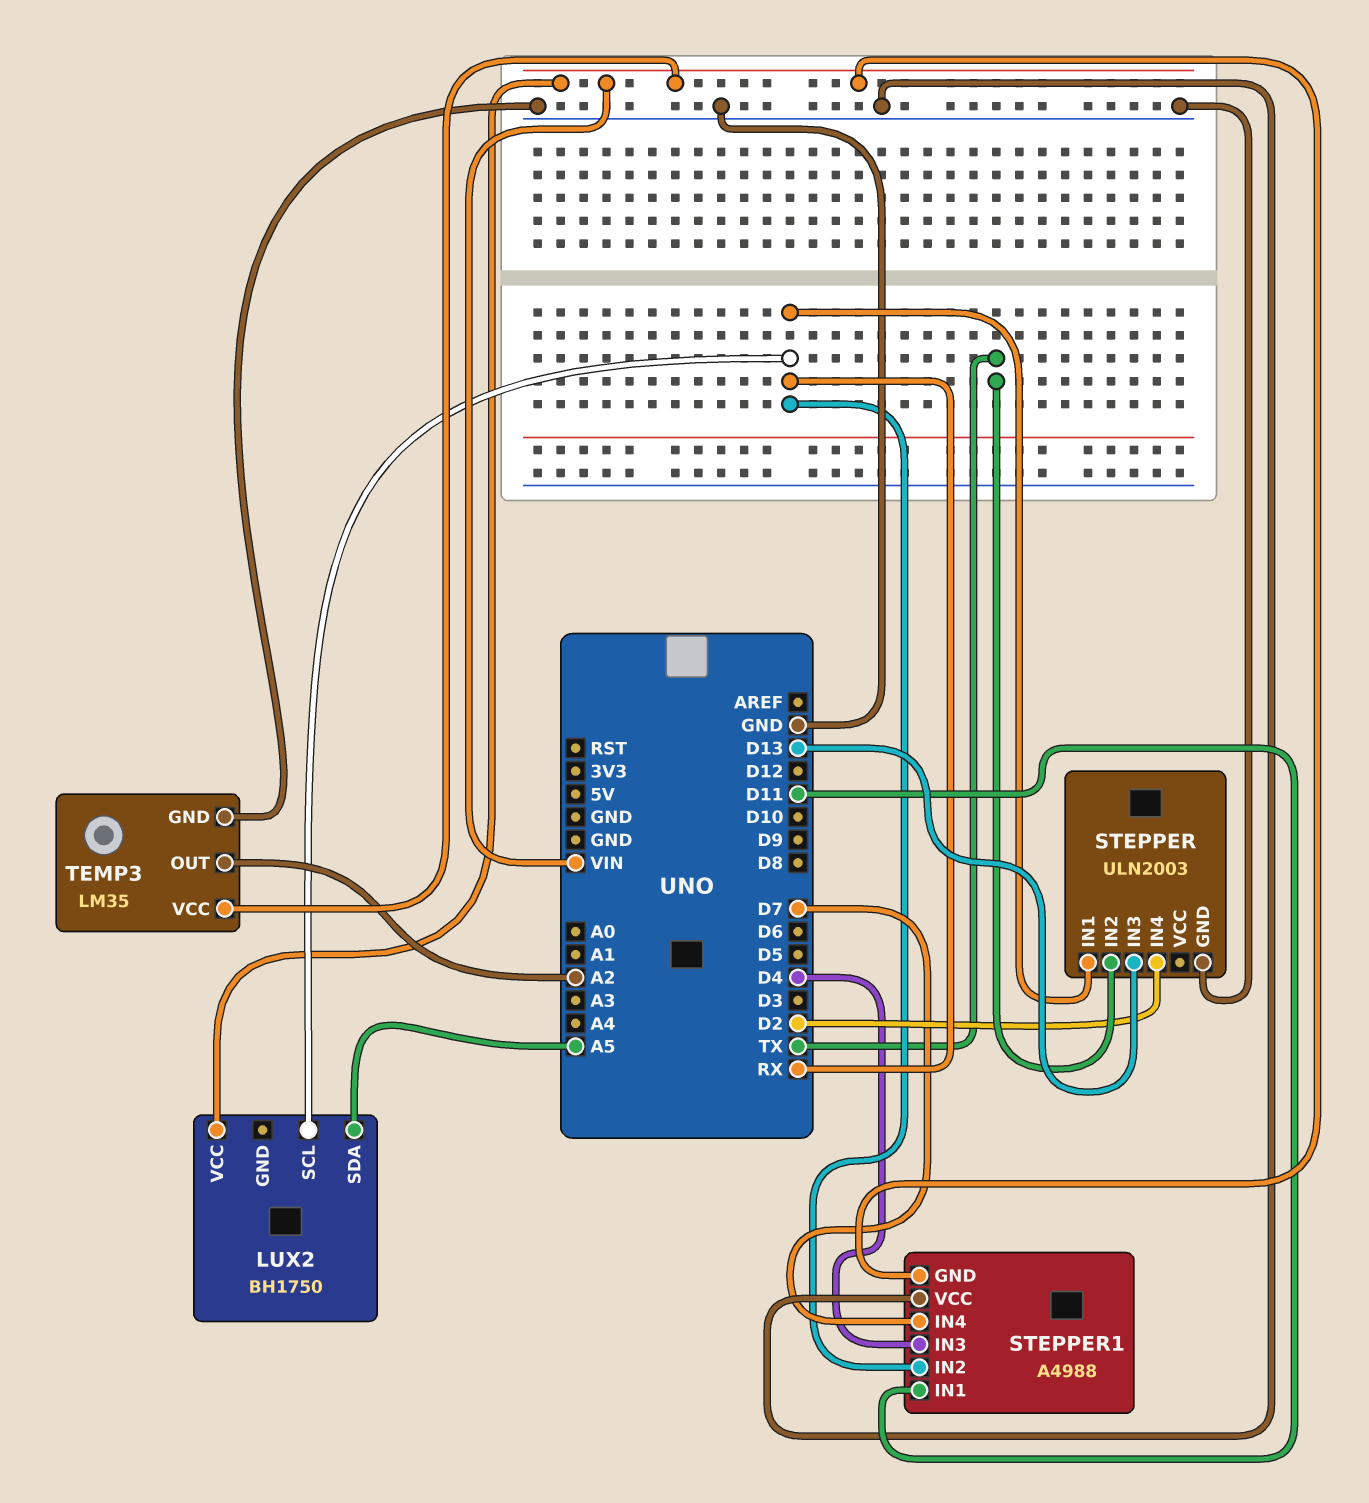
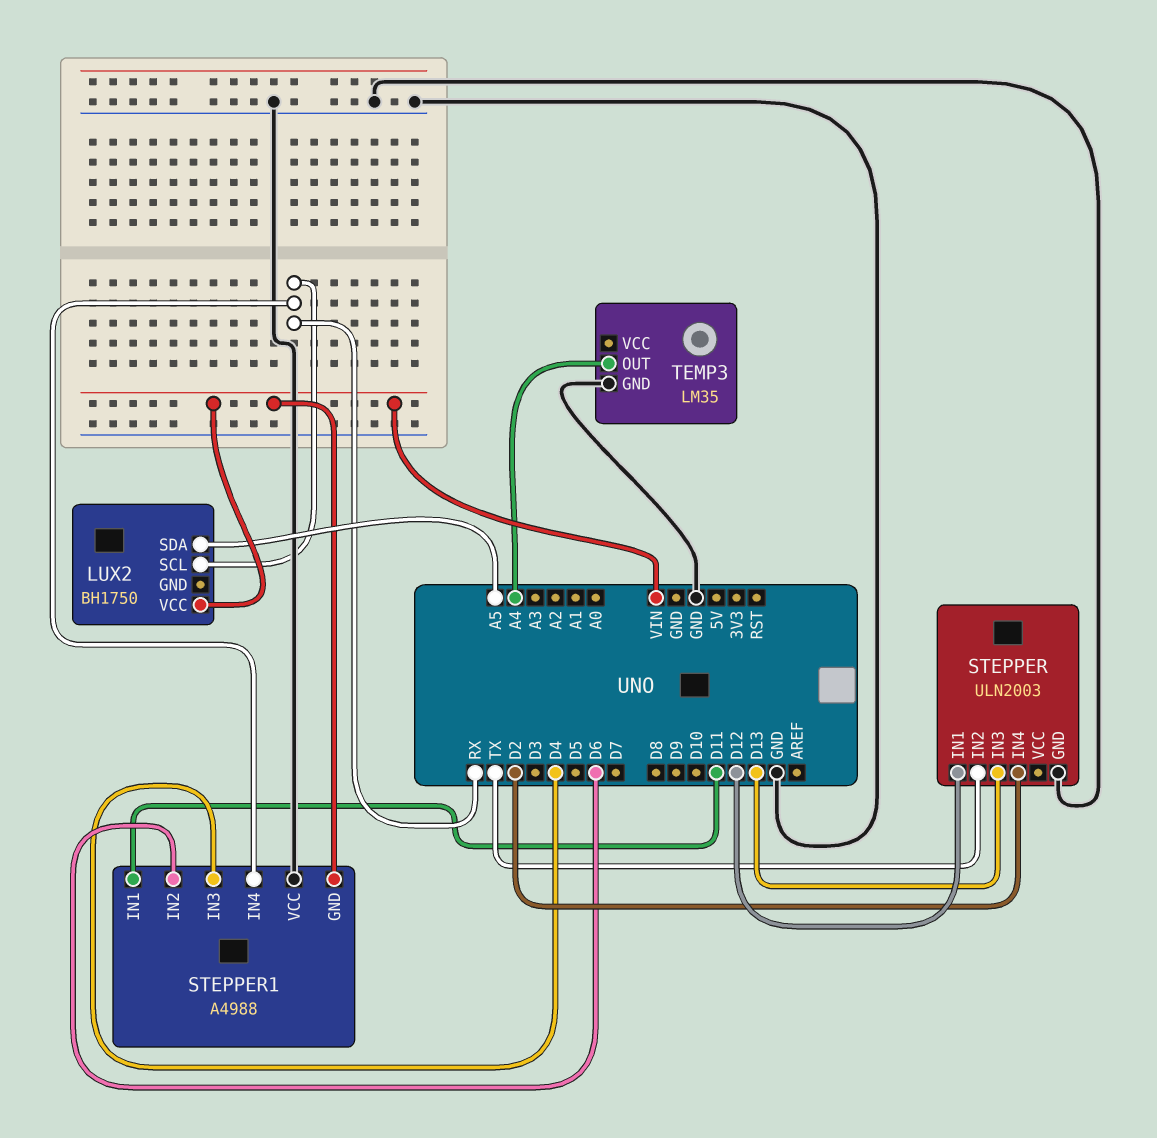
STEPPER pin IN1: RX -> D12
STEPPER1 pin IN2: RX -> D6
STEPPER1 pin IN4: D7 -> RX
TEMP3 pin OUT: A2 -> A4
TEMP3 pin VCC: VIN -> none

